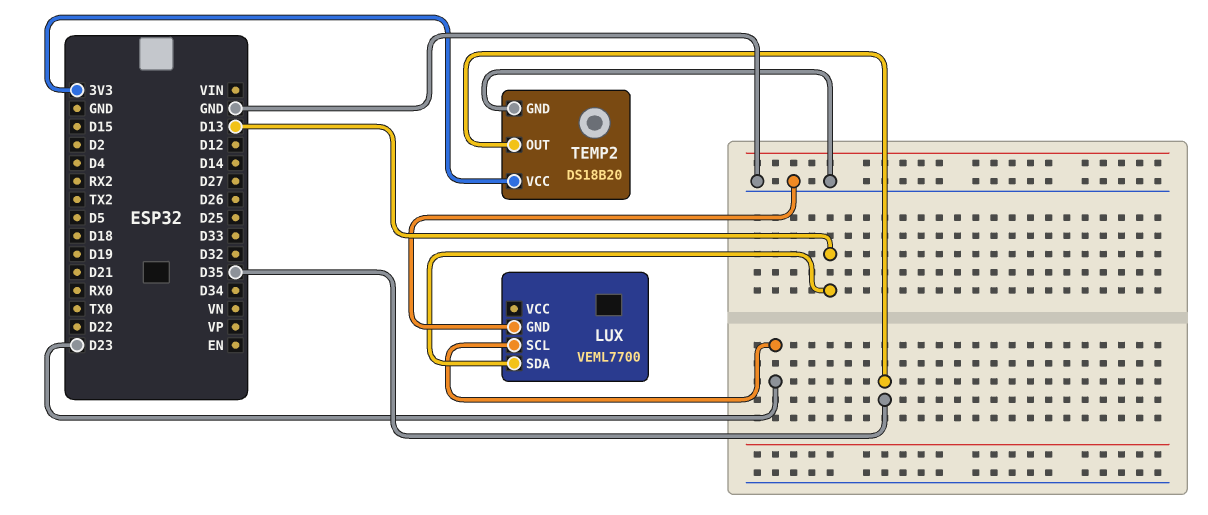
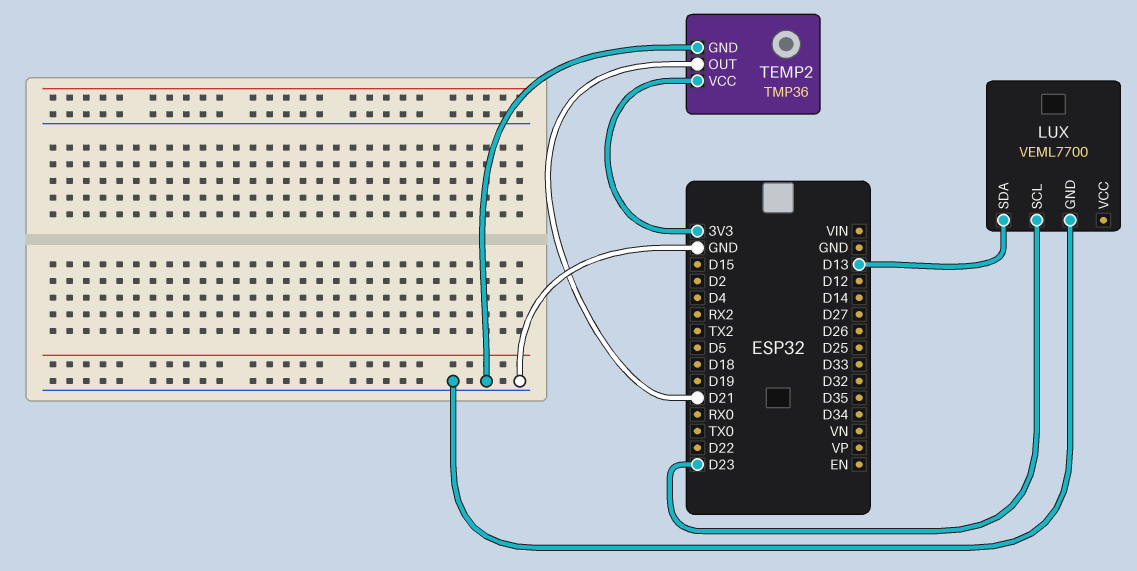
TEMP2: DS18B20 -> TMP36
TEMP2 pin OUT: D35 -> D21

